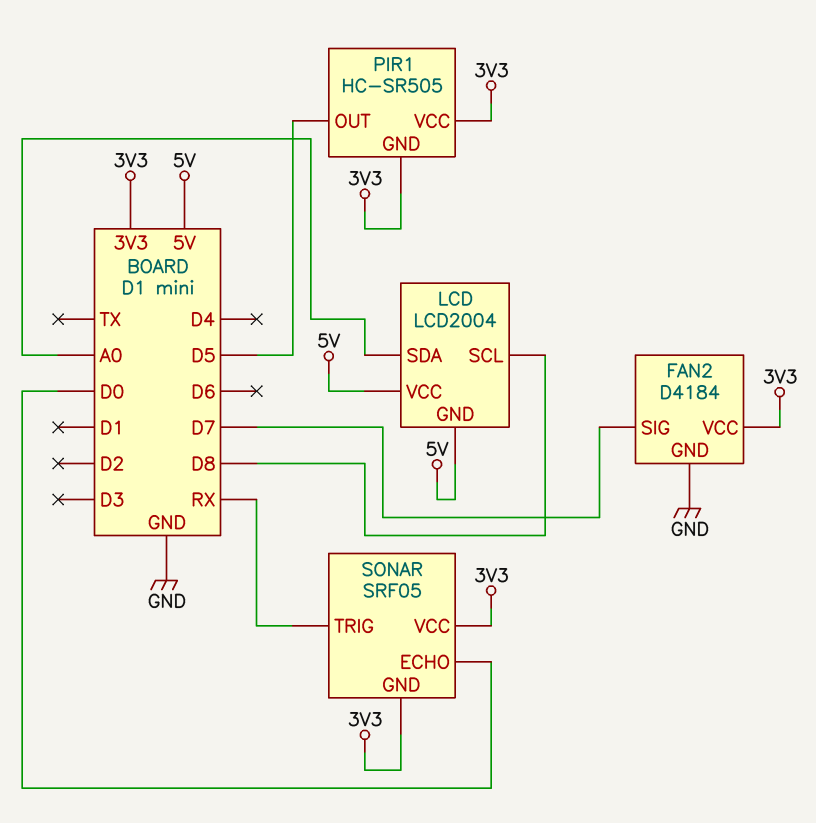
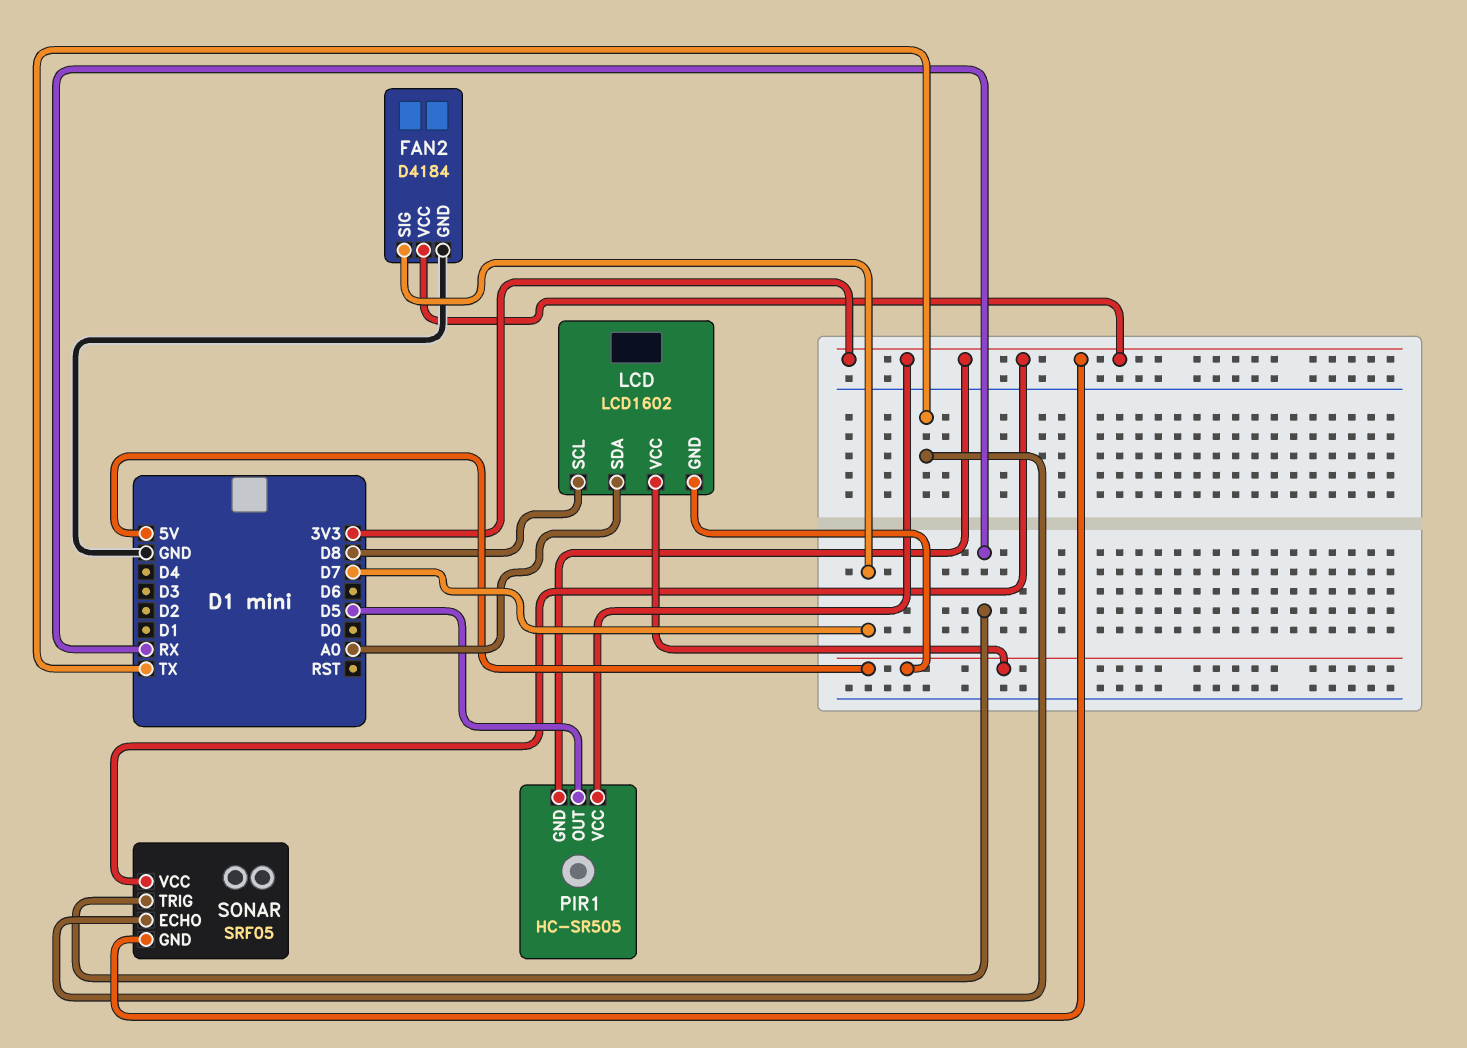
LCD: LCD2004 -> LCD1602
SONAR pin ECHO: D0 -> TX

